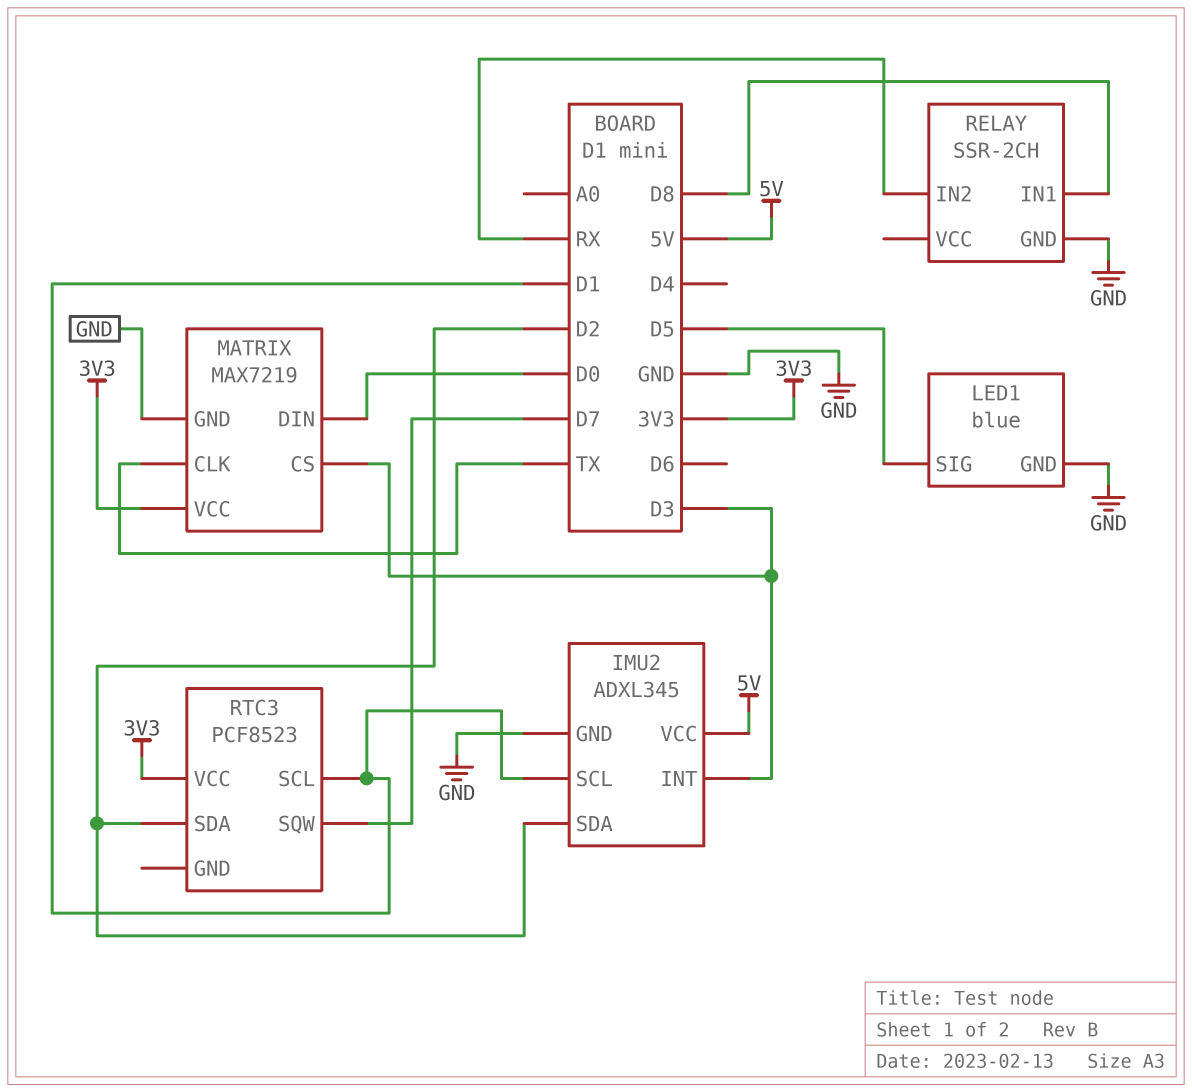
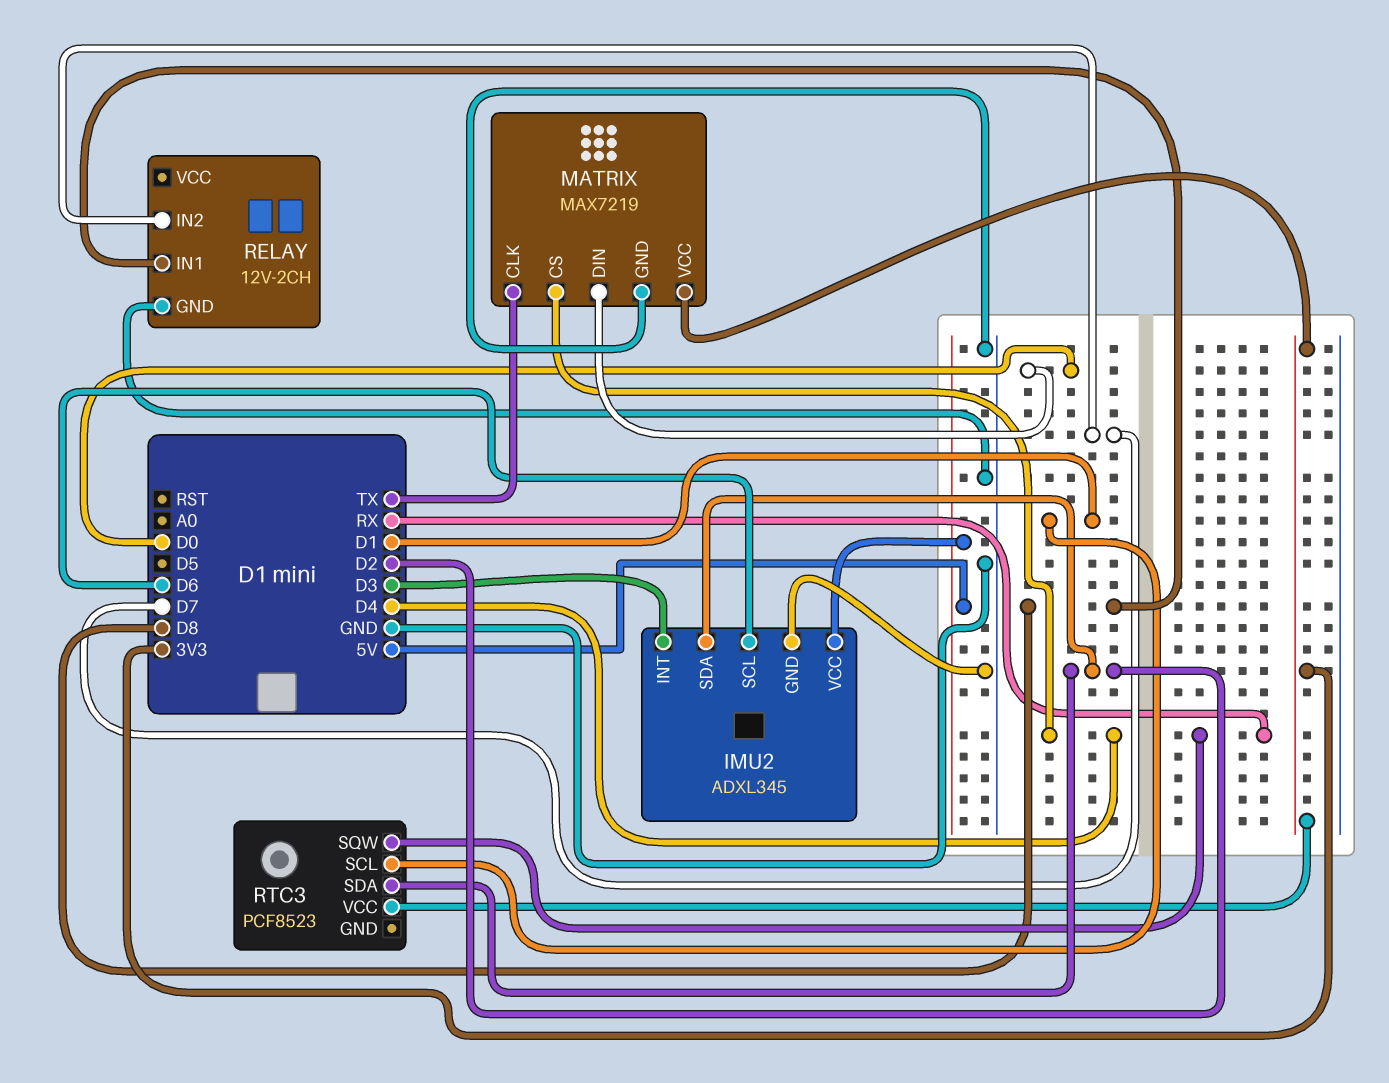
IMU2 pin SCL: D1 -> D6
LED1: blue -> none
LED1 pin GND: GND -> none
LED1 pin SIG: D5 -> none
MATRIX pin CS: D3 -> D4
RELAY: SSR-2CH -> 12V-2CH
RELAY pin IN2: RX -> D7
RTC3 pin SQW: D7 -> RX

